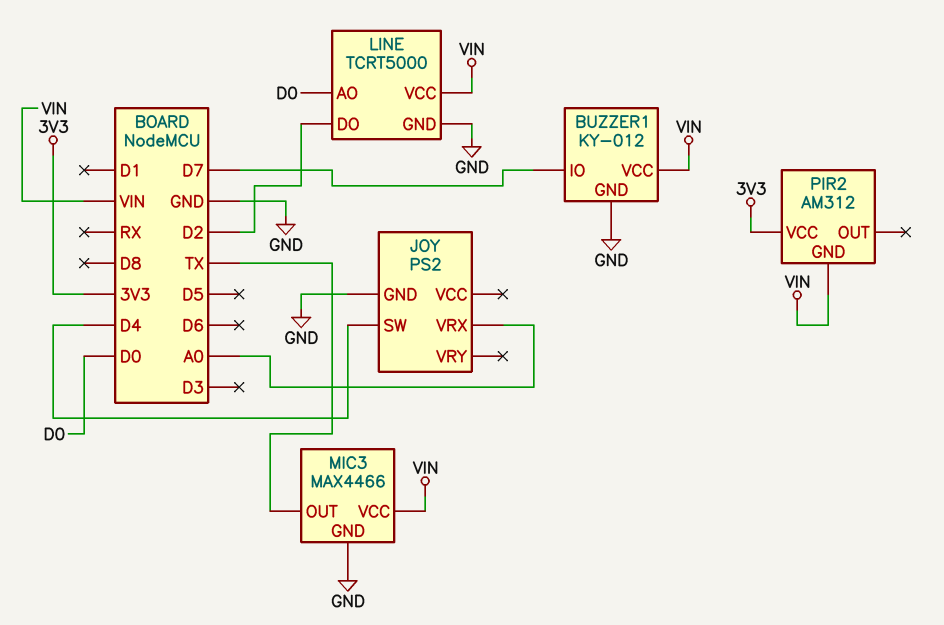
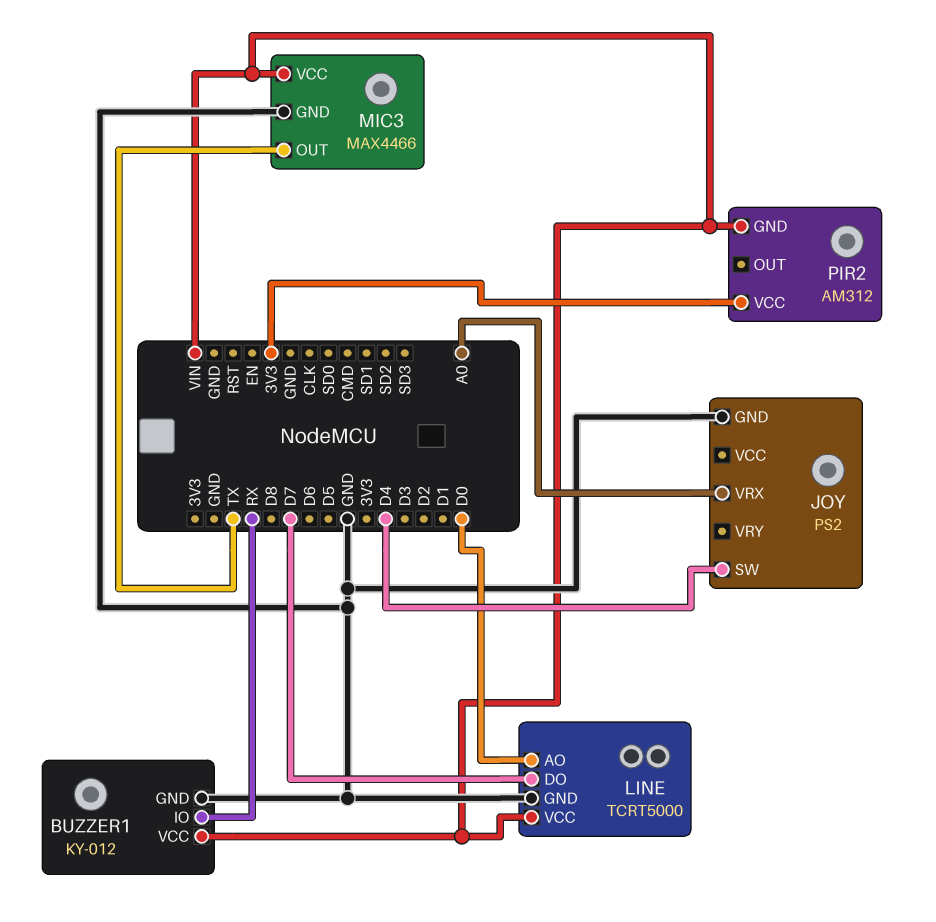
BUZZER1 pin IO: D7 -> RX
LINE pin DO: D2 -> D7

